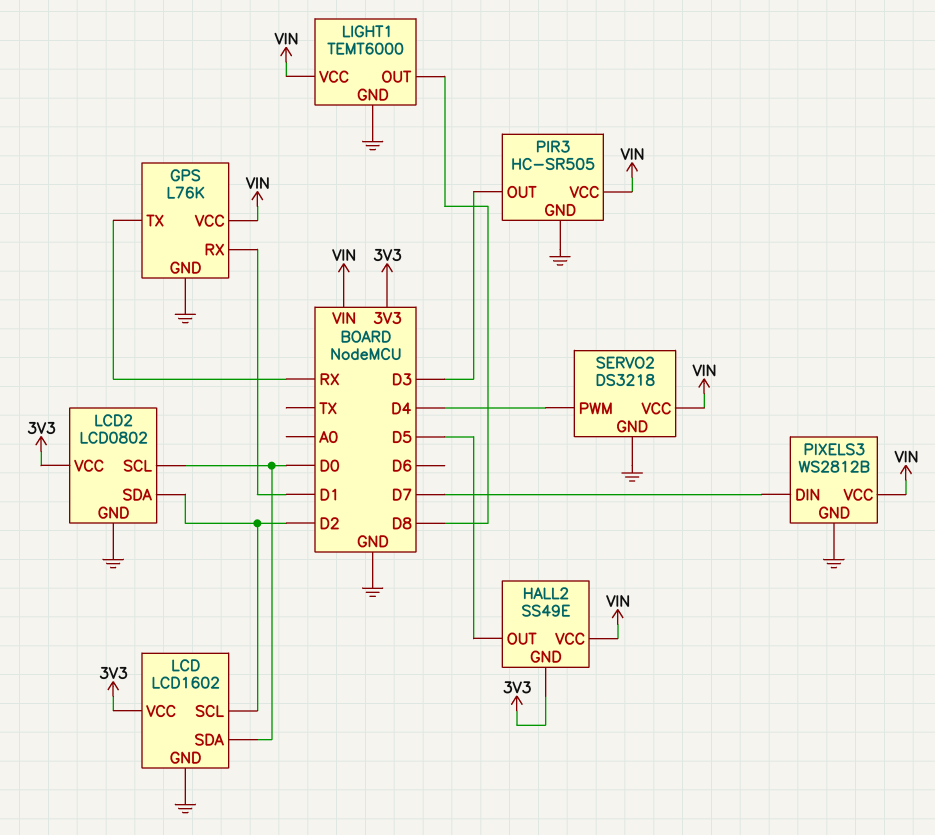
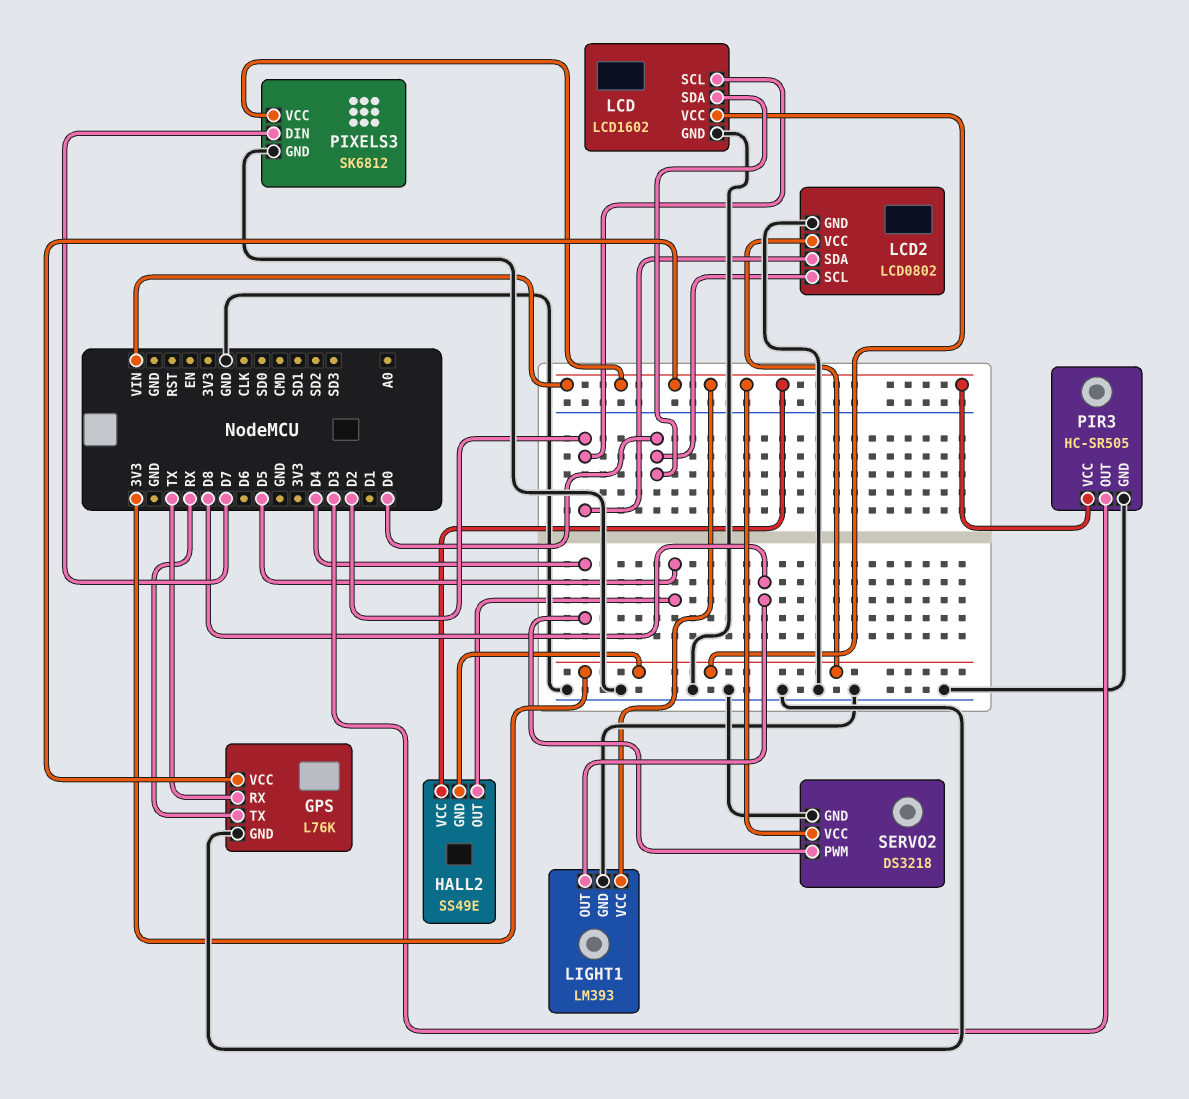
GPS pin RX: D1 -> TX
LIGHT1: TEMT6000 -> LM393
PIXELS3: WS2812B -> SK6812

